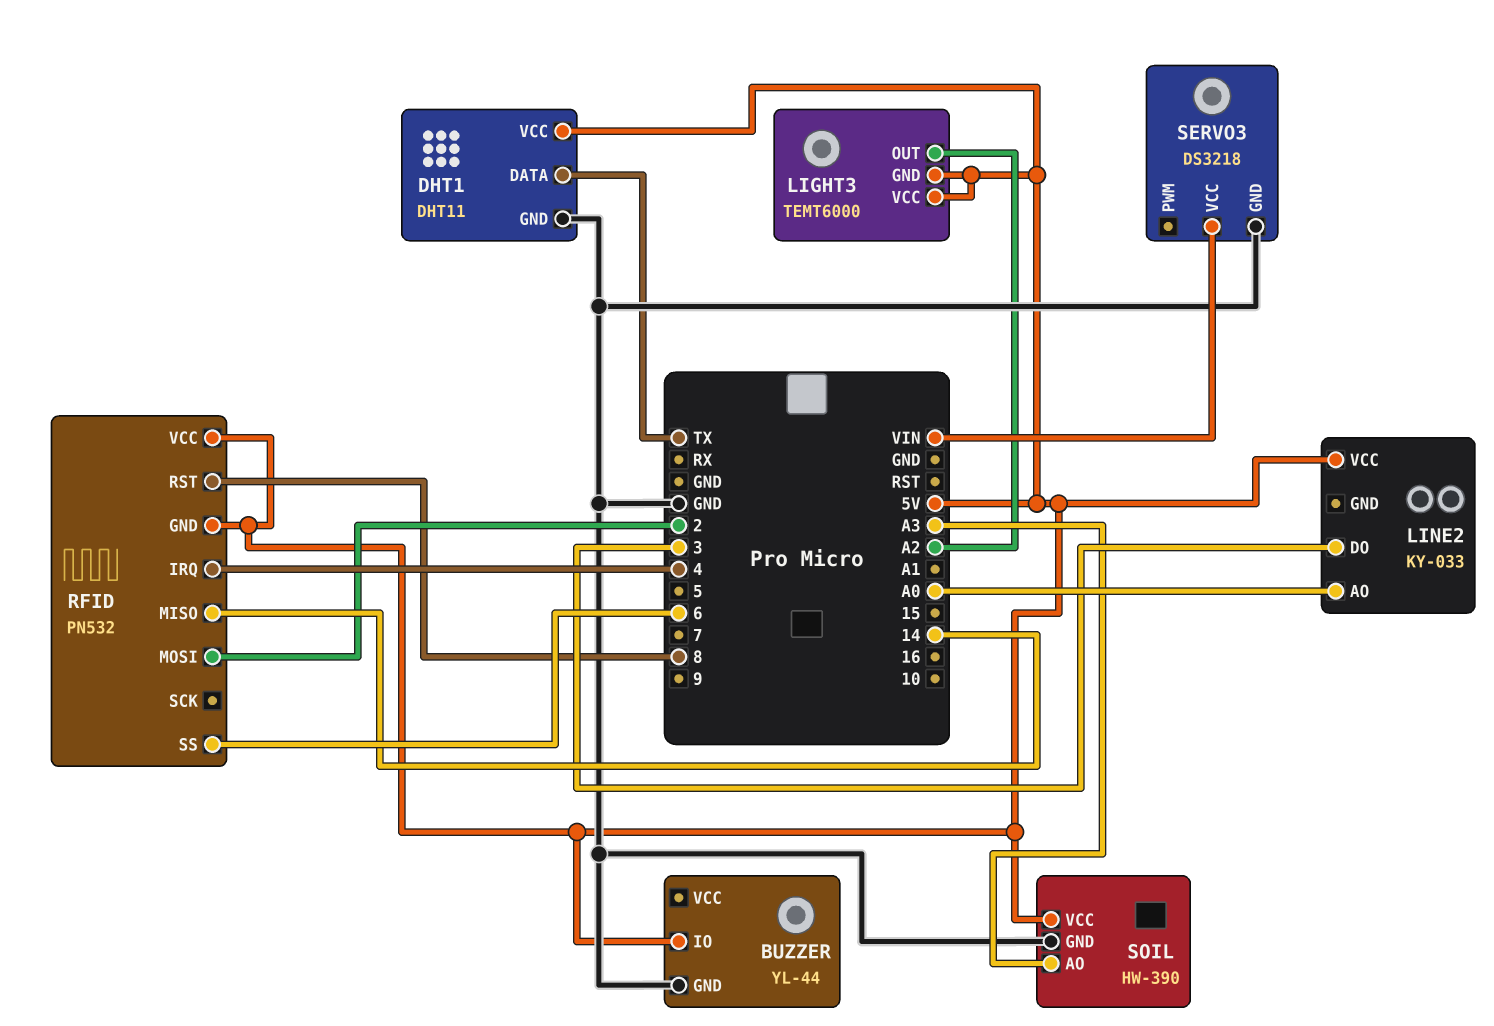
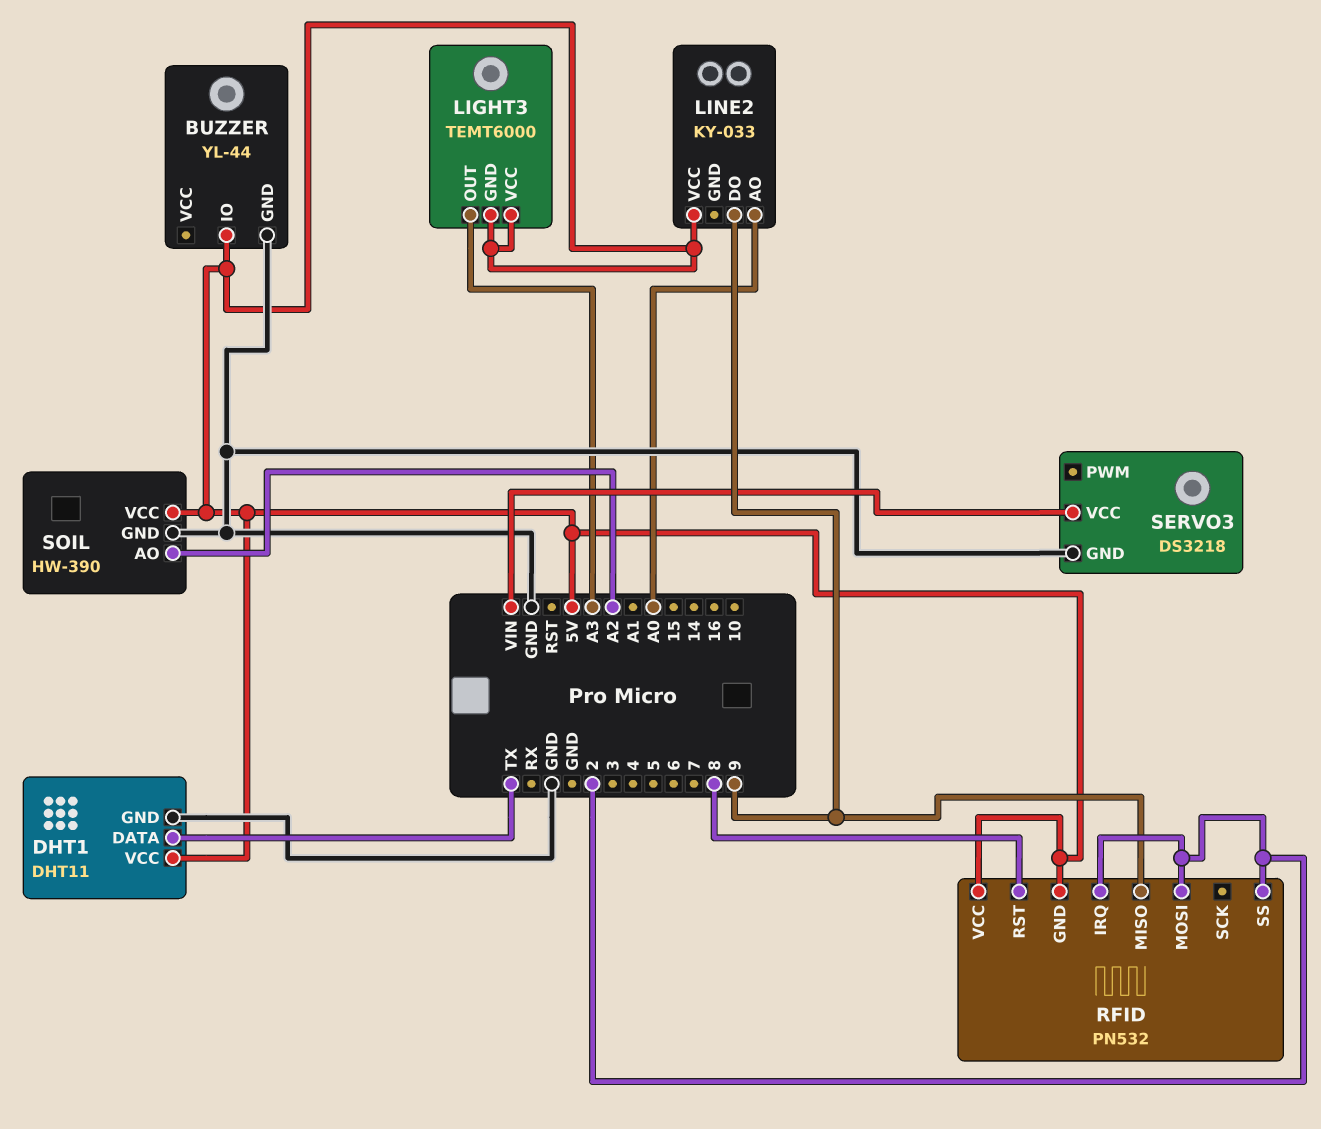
LIGHT3 pin OUT: A2 -> A3
LINE2 pin DO: 3 -> 9
RFID pin IRQ: 4 -> 2
RFID pin MISO: 14 -> 9
RFID pin SS: 6 -> 2
SOIL pin AO: A3 -> A2

